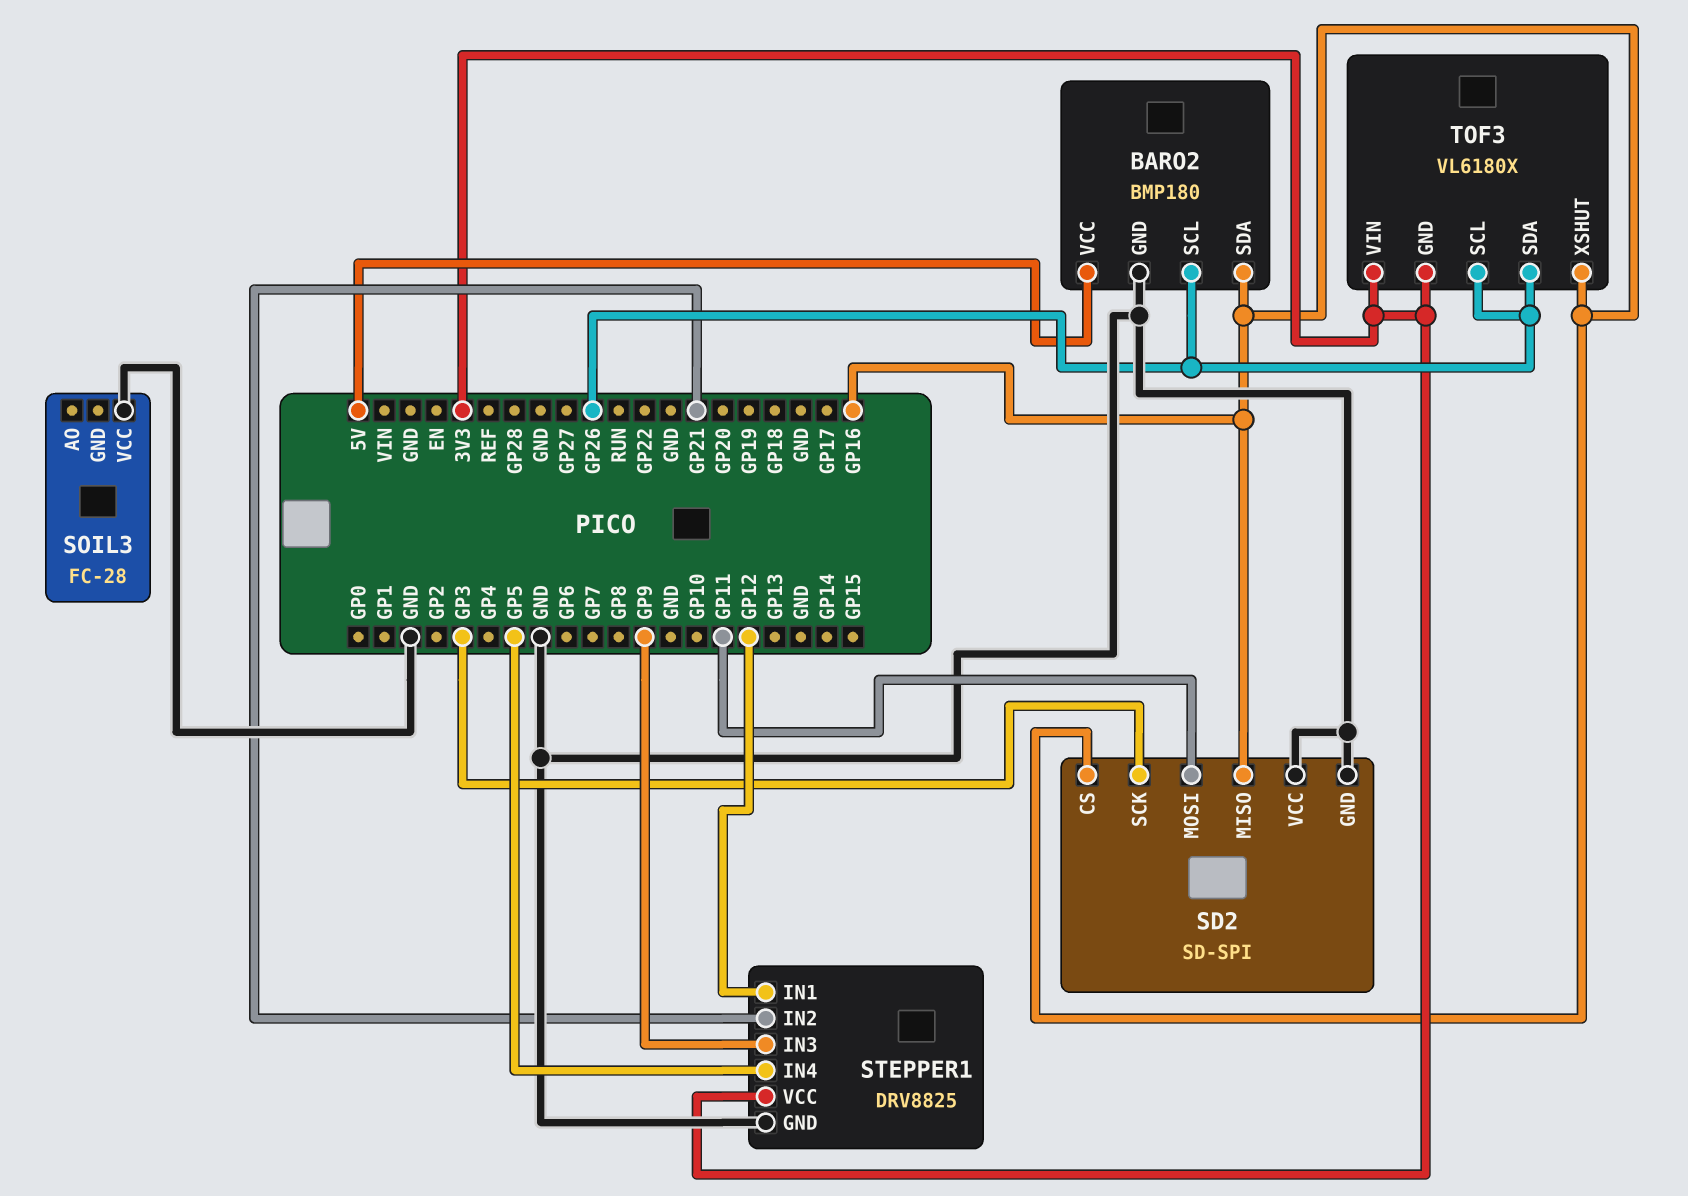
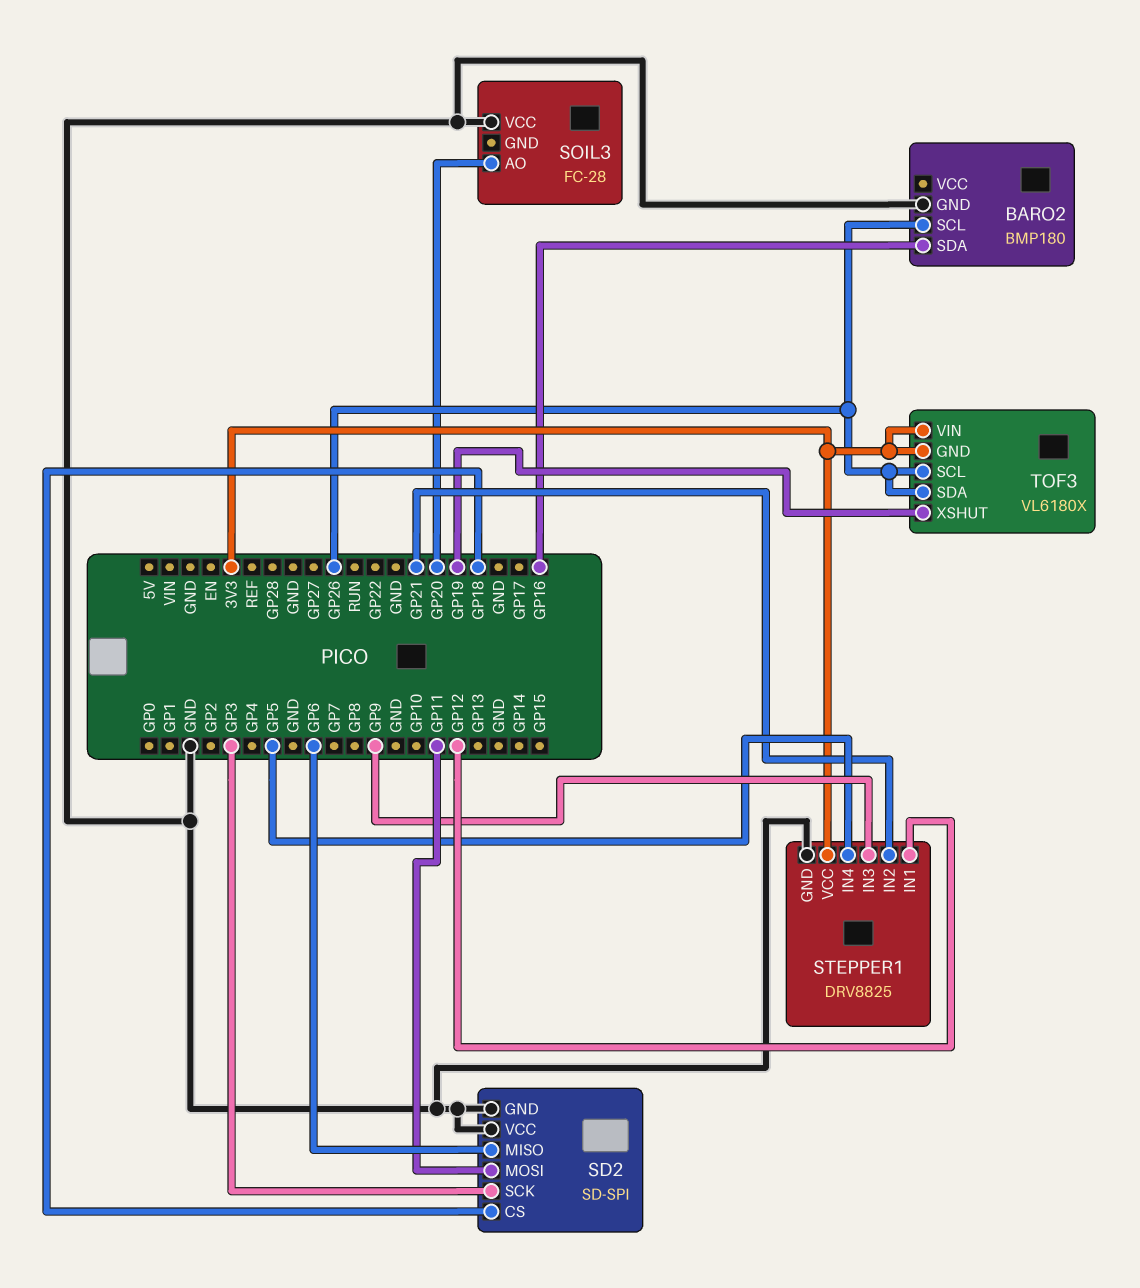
BARO2 pin VCC: 5V -> none
SD2 pin CS: GP16 -> GP18
SD2 pin MISO: GP16 -> GP6
SOIL3 pin AO: none -> GP20
TOF3 pin XSHUT: GP16 -> GP19

